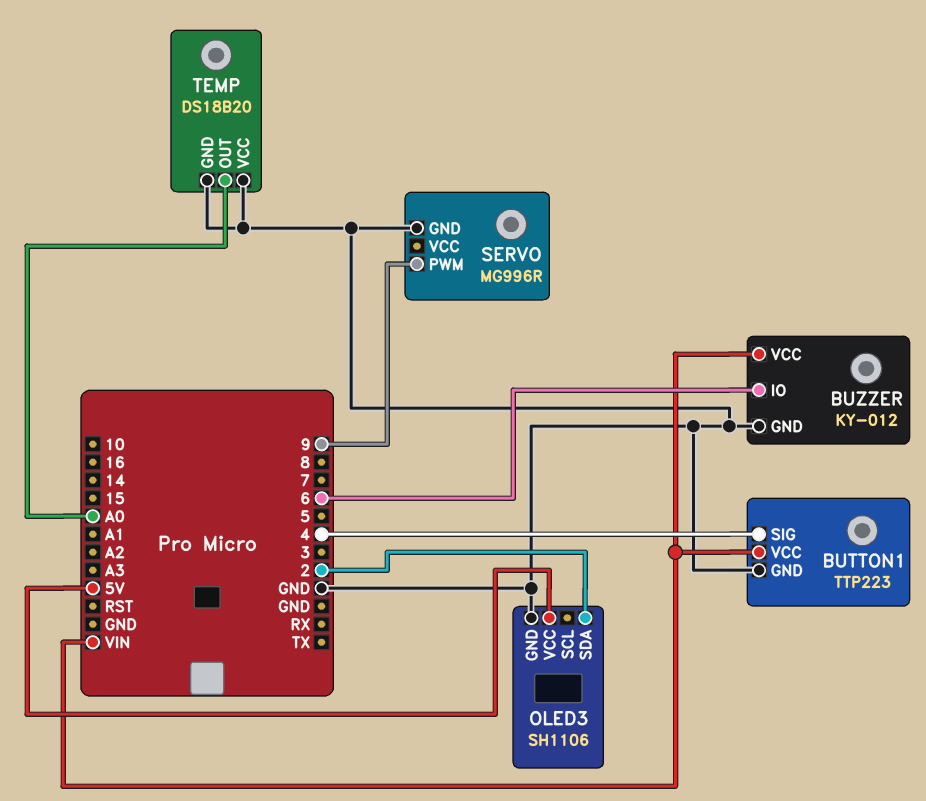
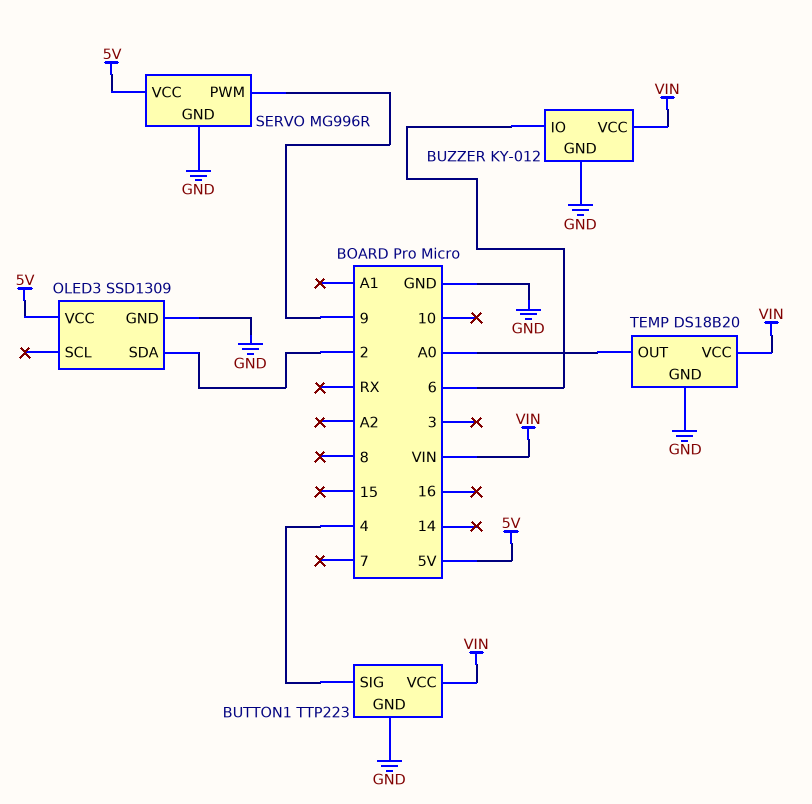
OLED3: SH1106 -> SSD1309
SERVO pin VCC: none -> 5V
TEMP pin VCC: GND -> VIN

